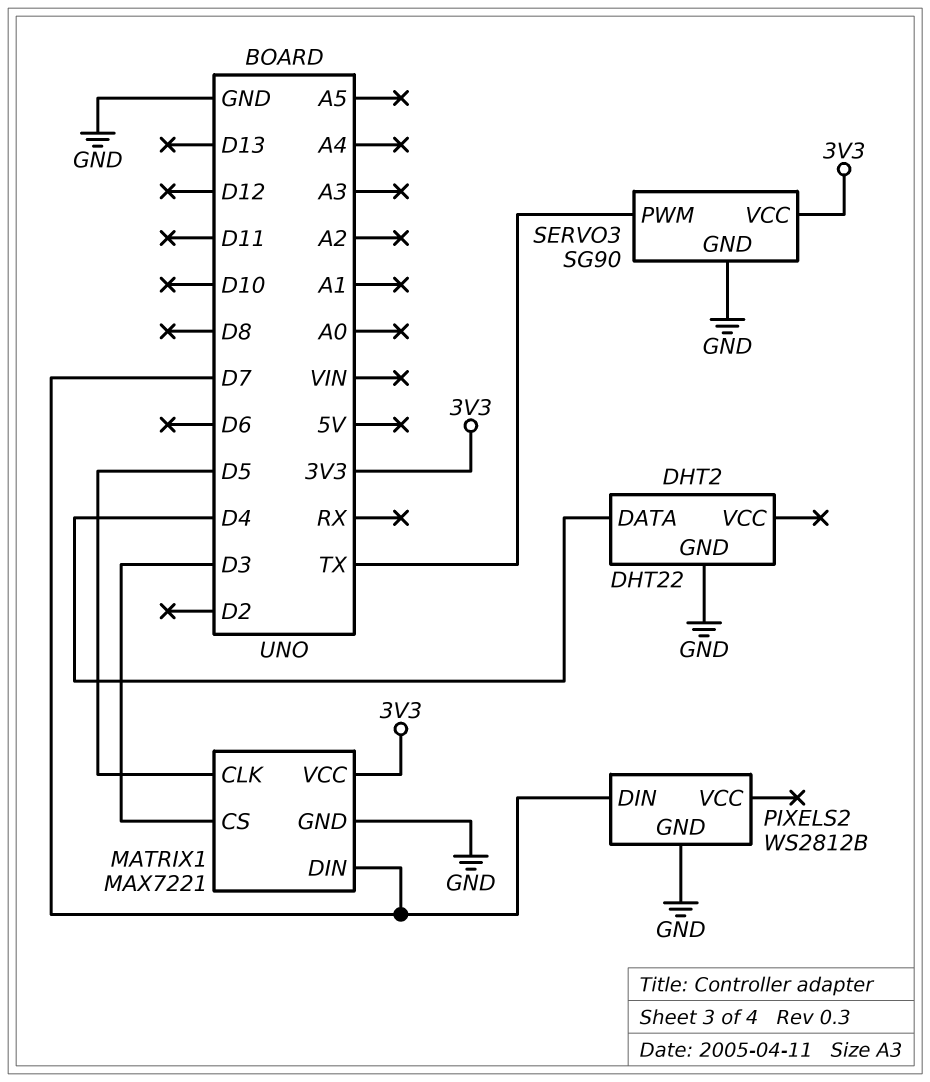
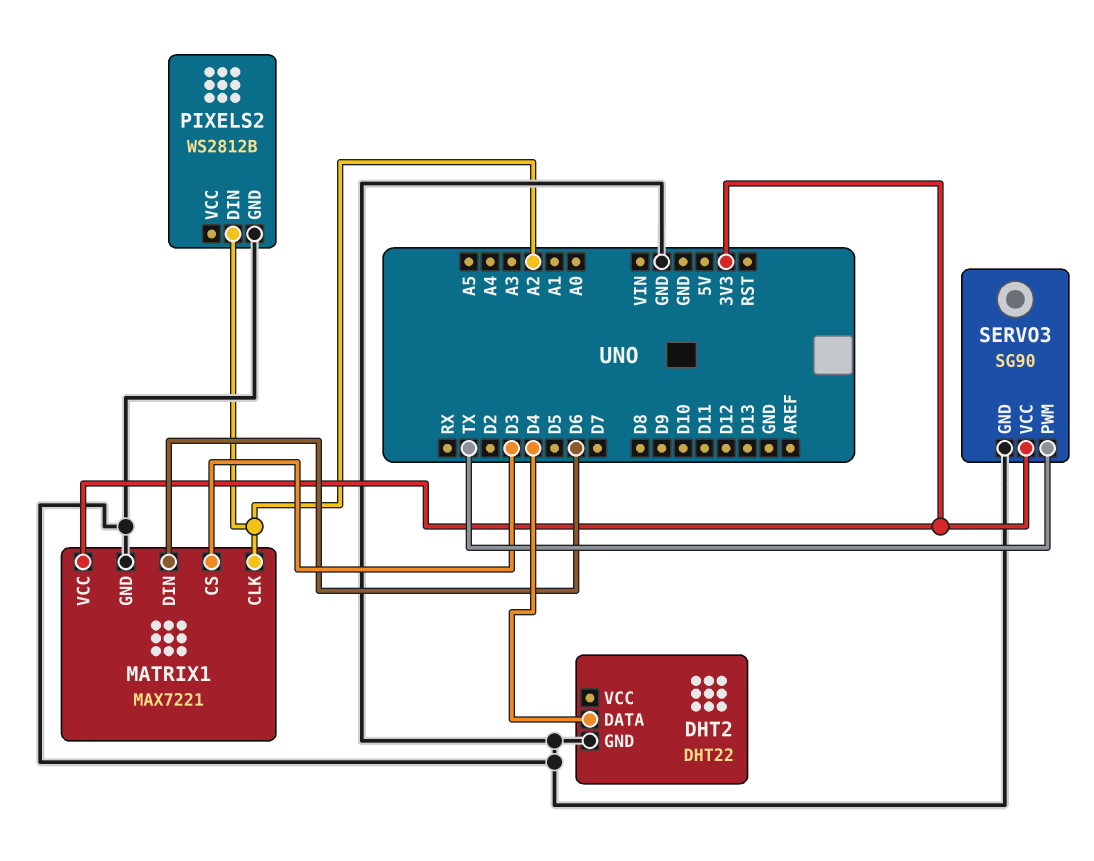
MATRIX1 pin CLK: D5 -> A2
MATRIX1 pin DIN: D7 -> D6
PIXELS2 pin DIN: D7 -> A2

